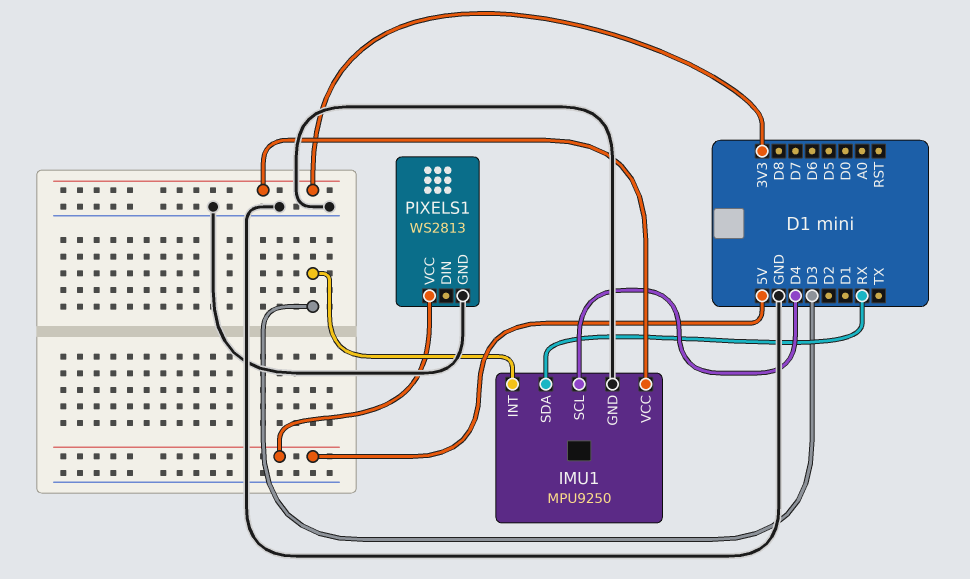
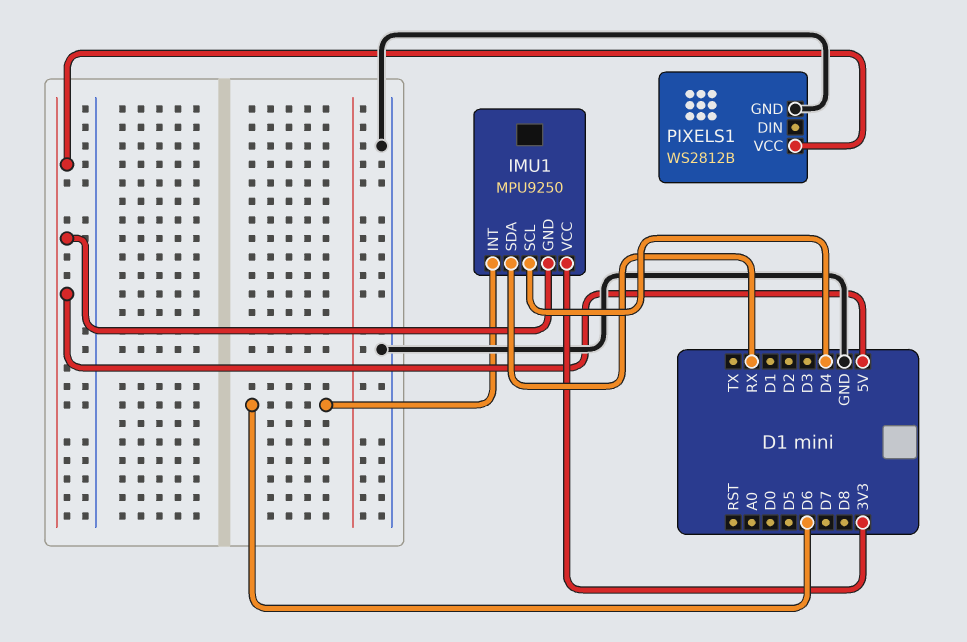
IMU1 pin GND: GND -> 5V
IMU1 pin INT: D3 -> D6
PIXELS1: WS2813 -> WS2812B

